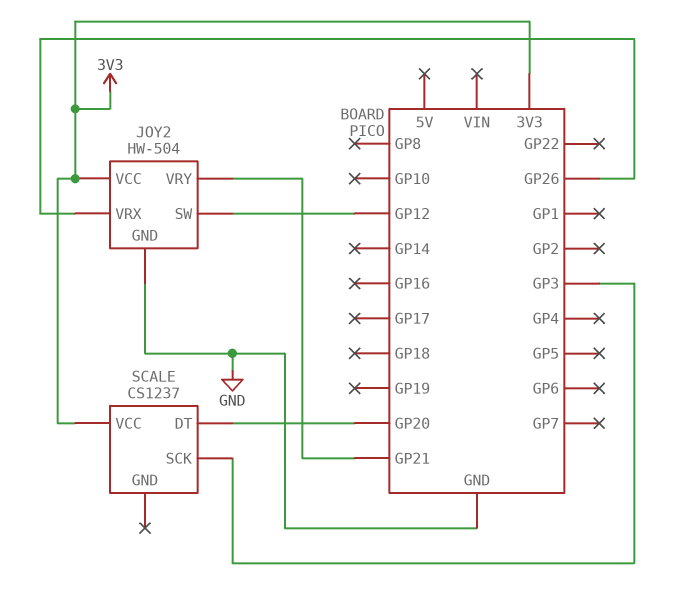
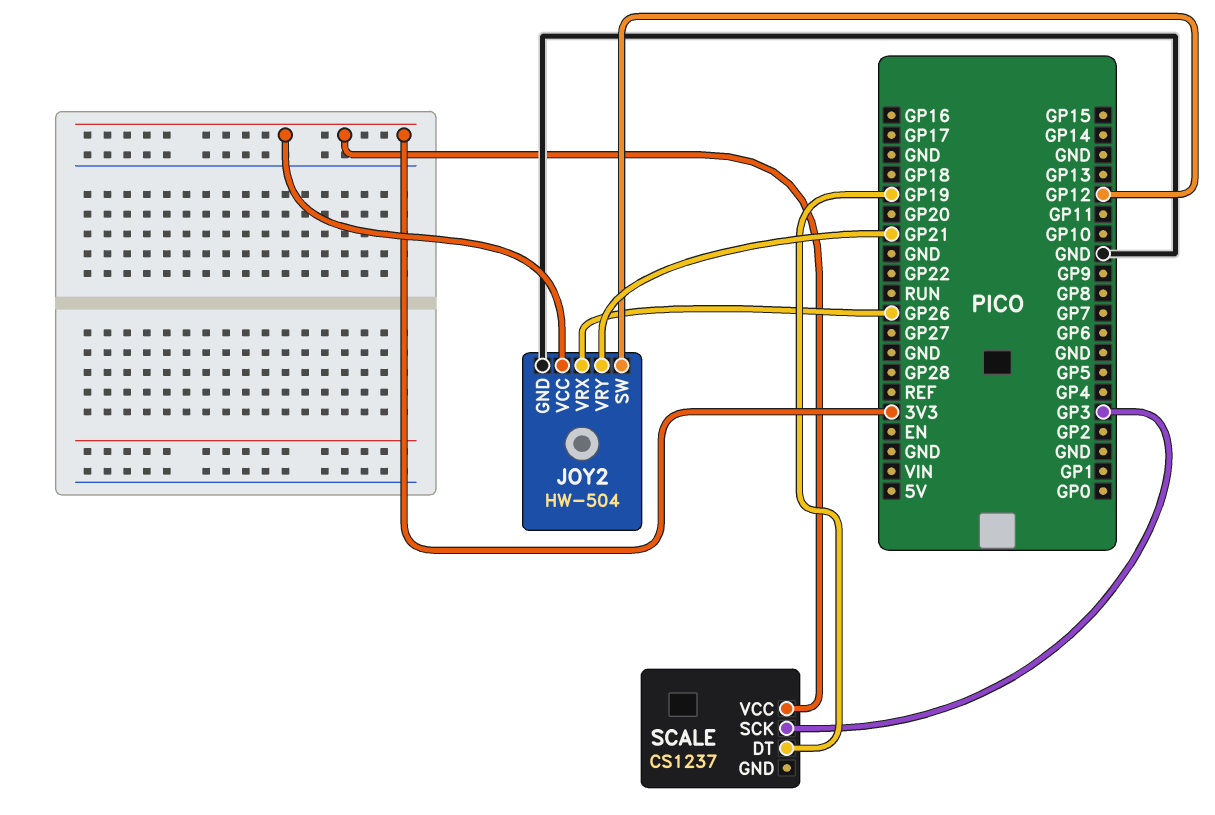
SCALE pin DT: GP20 -> GP19

